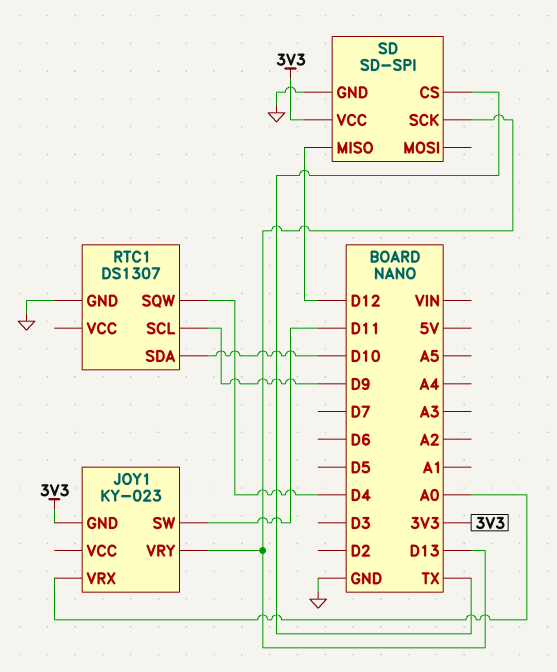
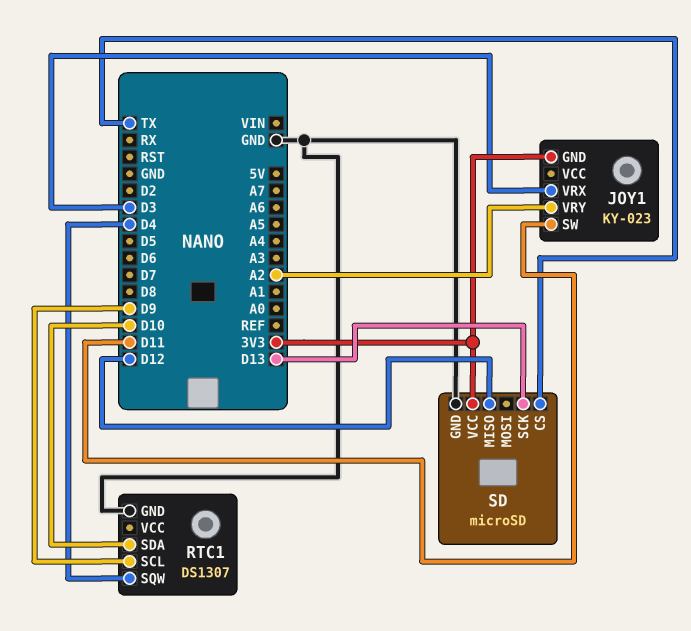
JOY1 pin VRX: A0 -> D3
JOY1 pin VRY: D13 -> A2
SD: SD-SPI -> microSD

